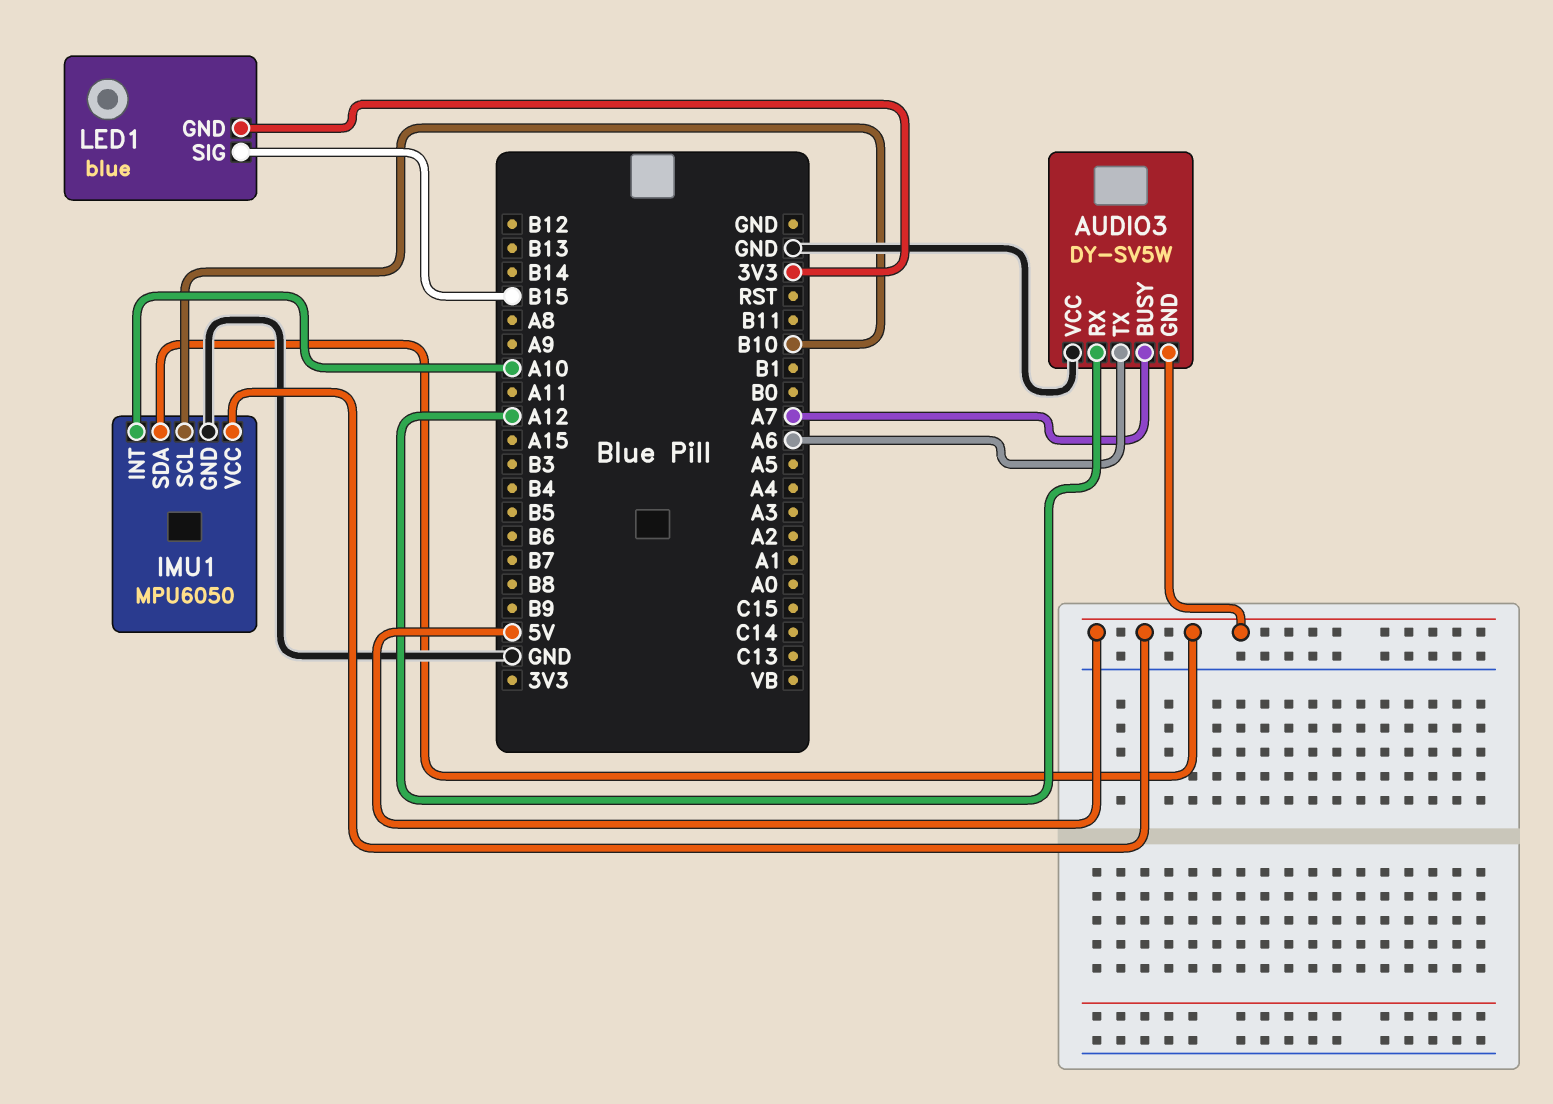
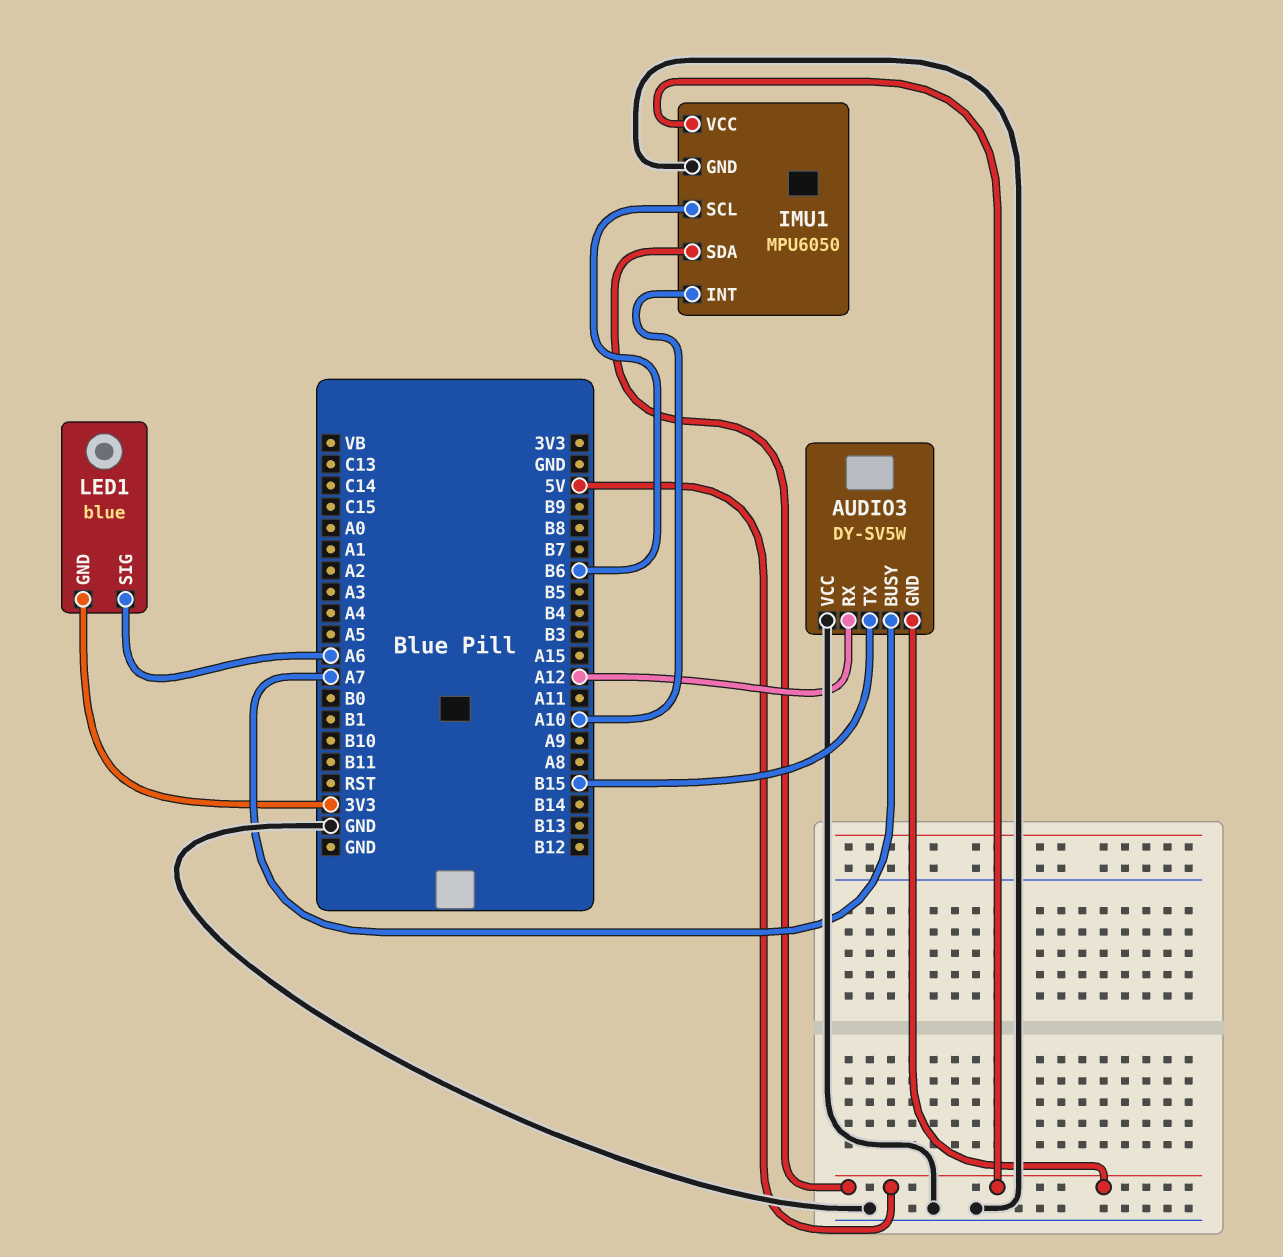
AUDIO3 pin TX: A6 -> B15
IMU1 pin SCL: B10 -> B6
LED1 pin SIG: B15 -> A6

